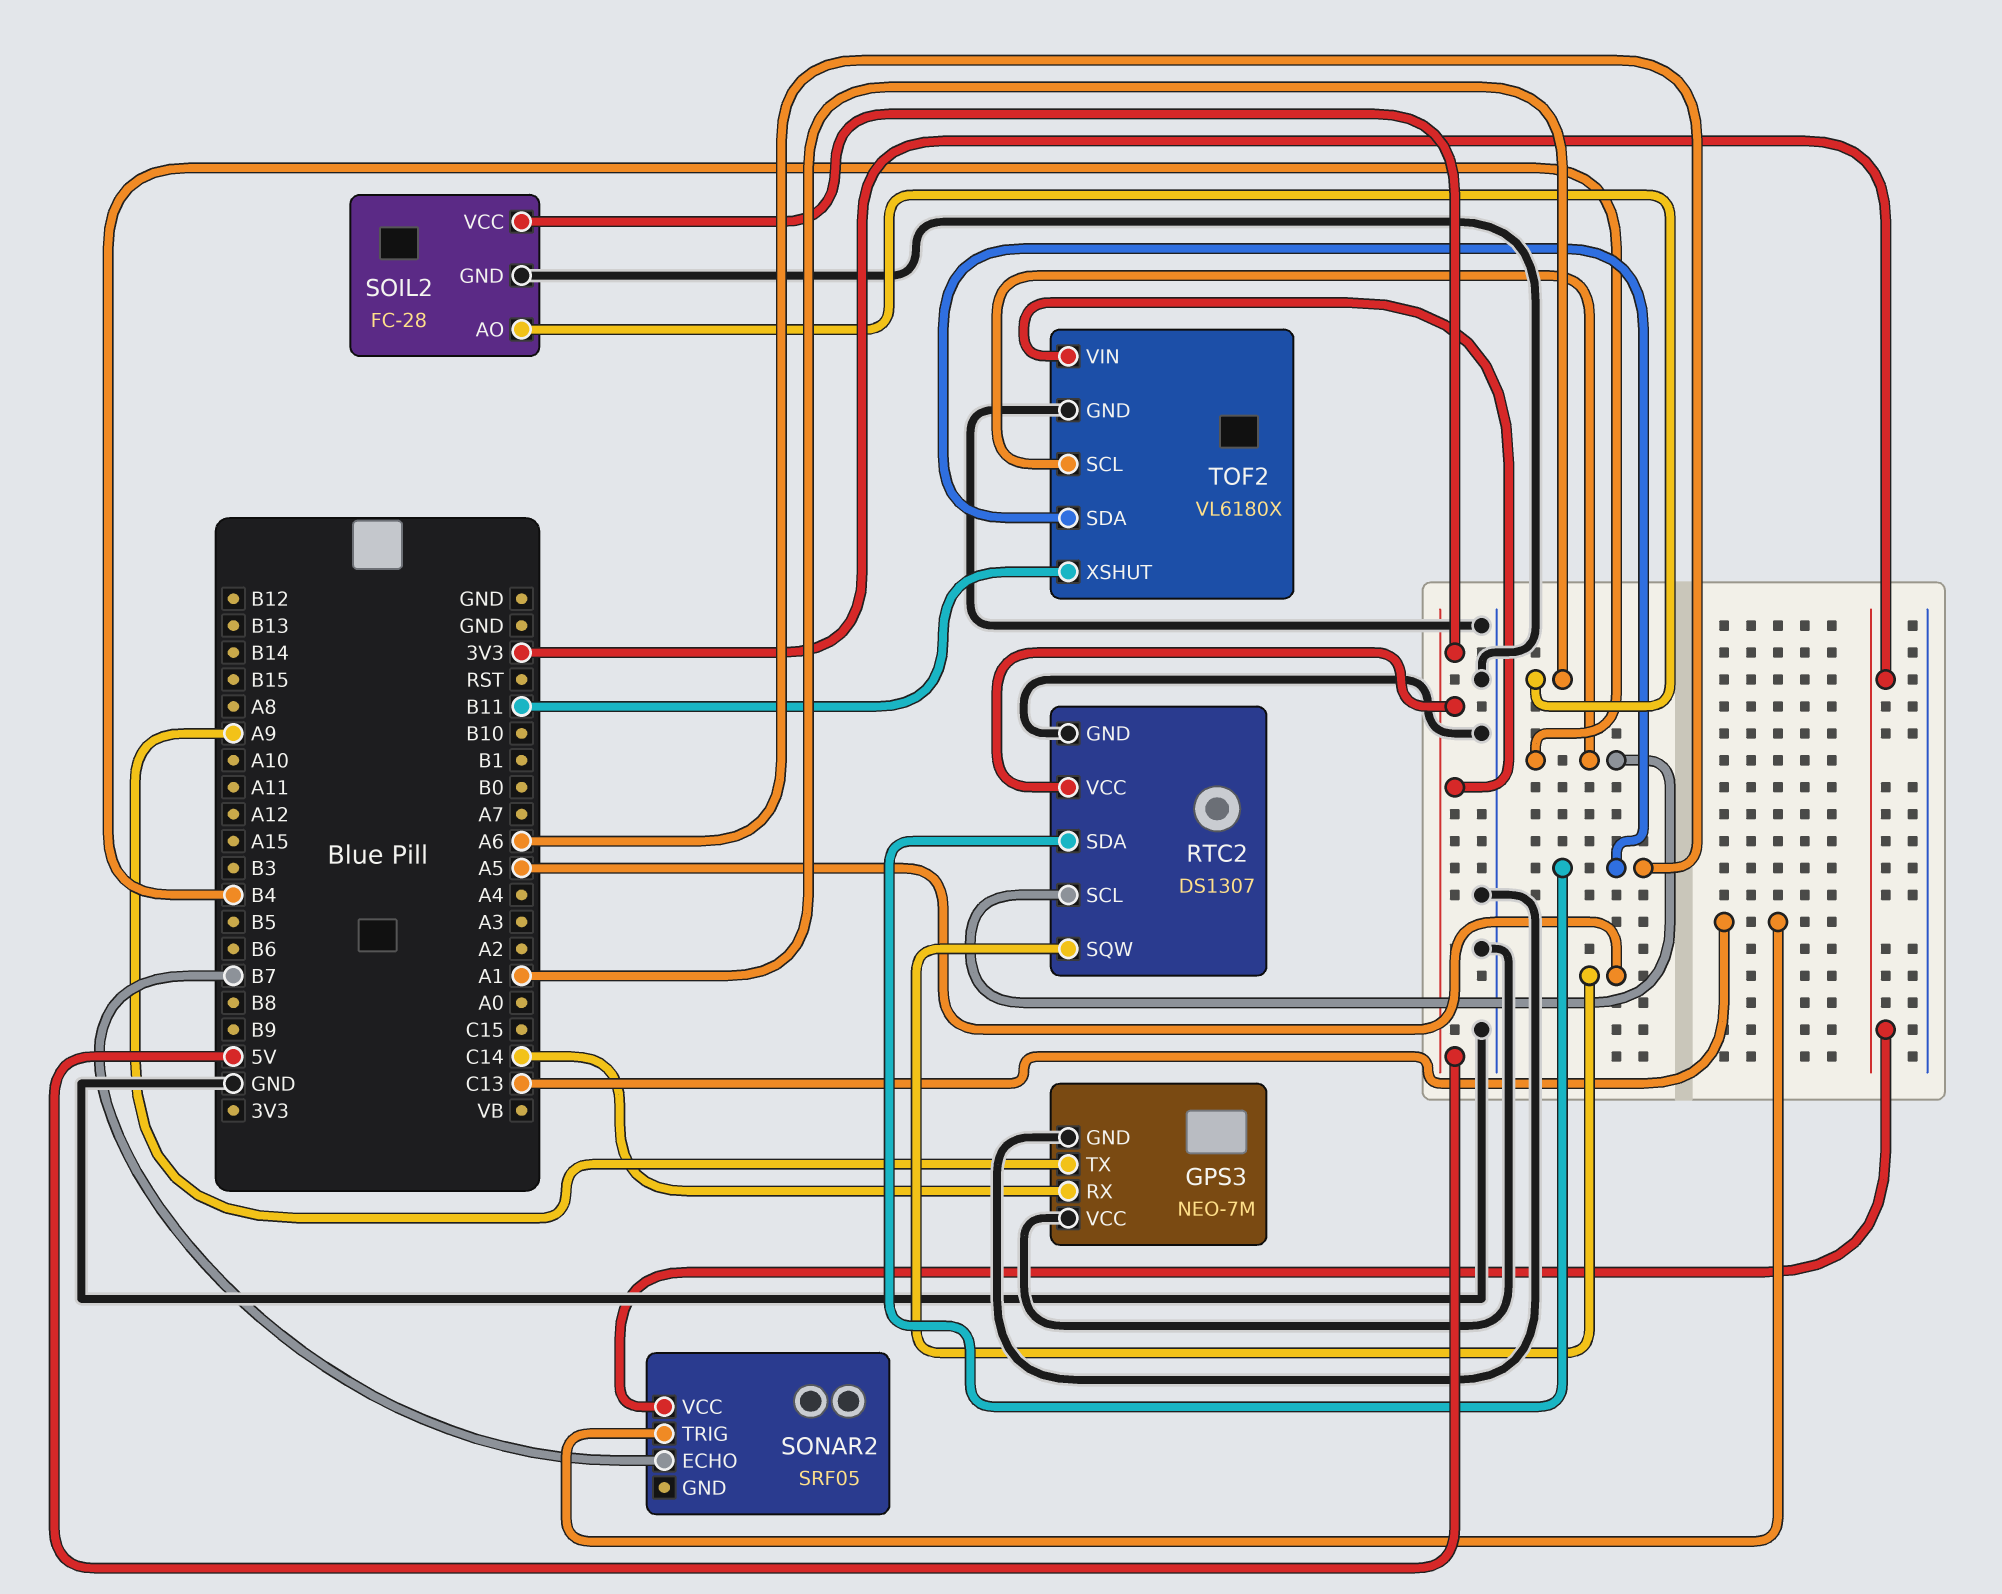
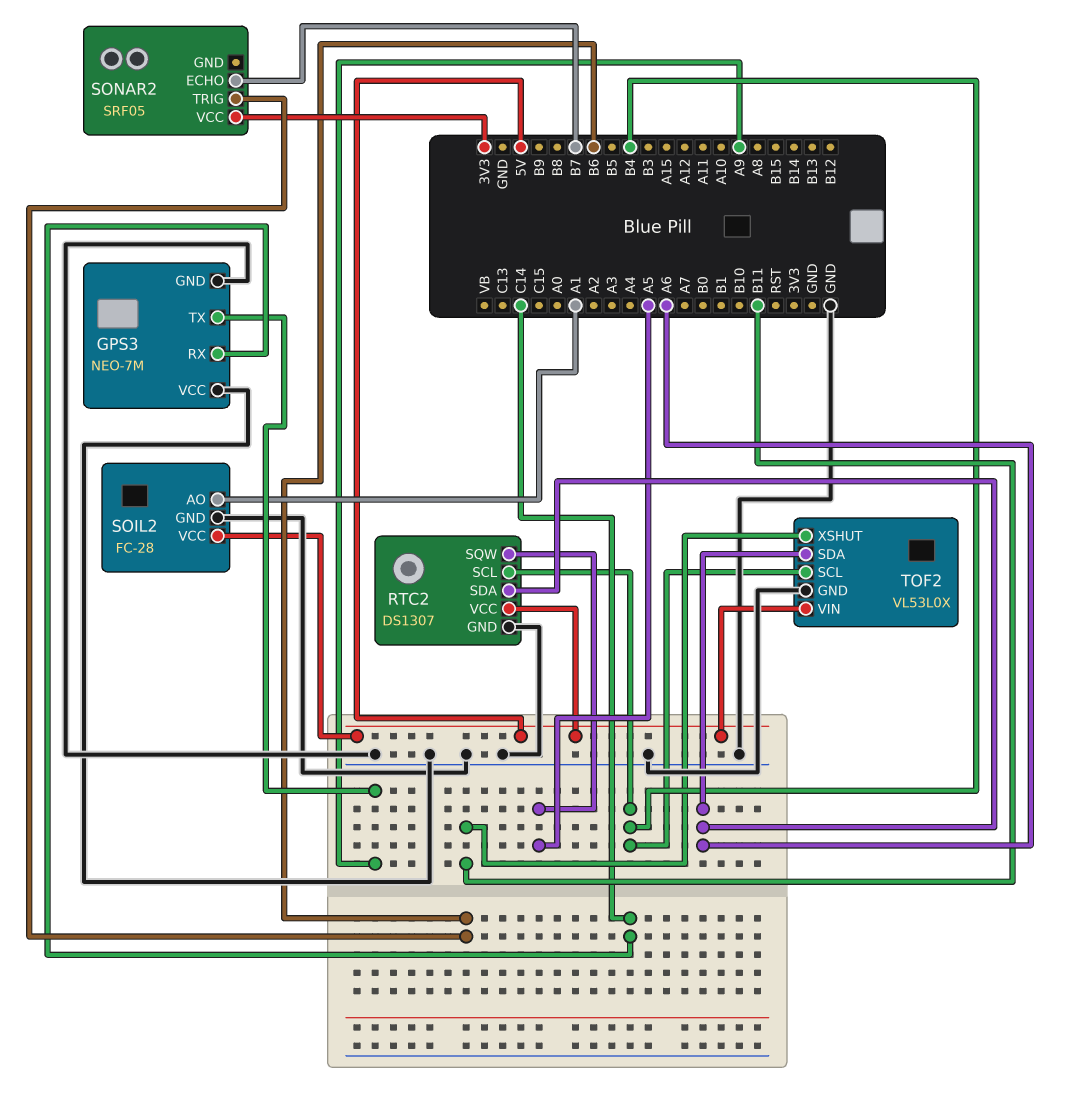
SONAR2 pin TRIG: C13 -> B6
TOF2: VL6180X -> VL53L0X

